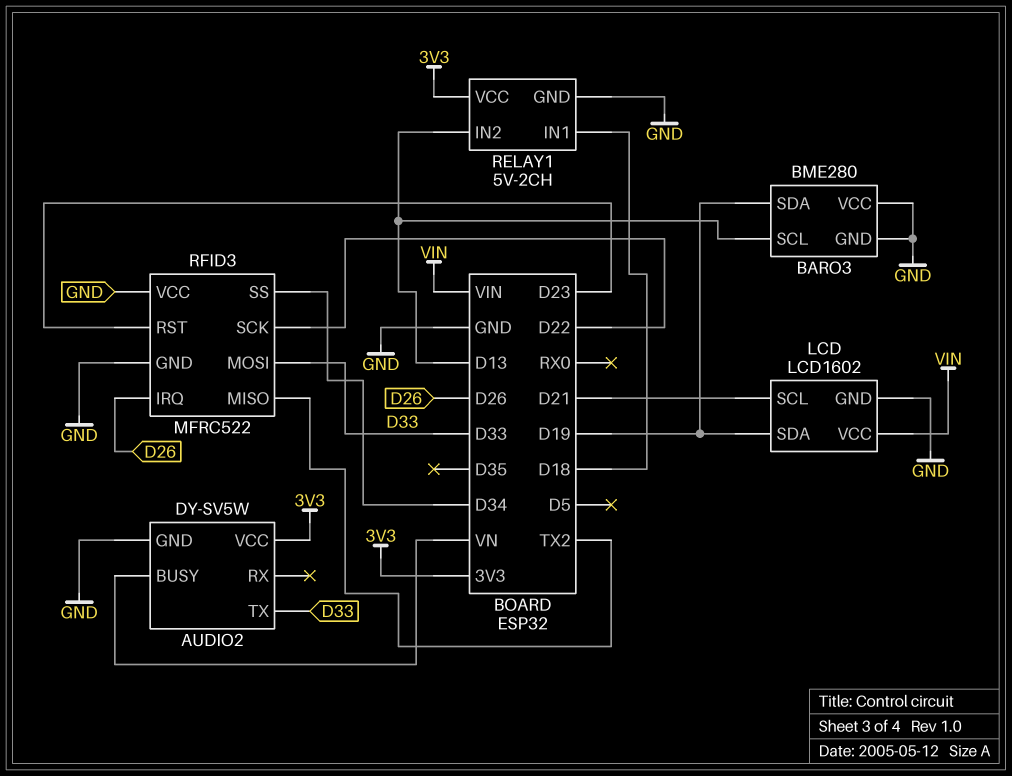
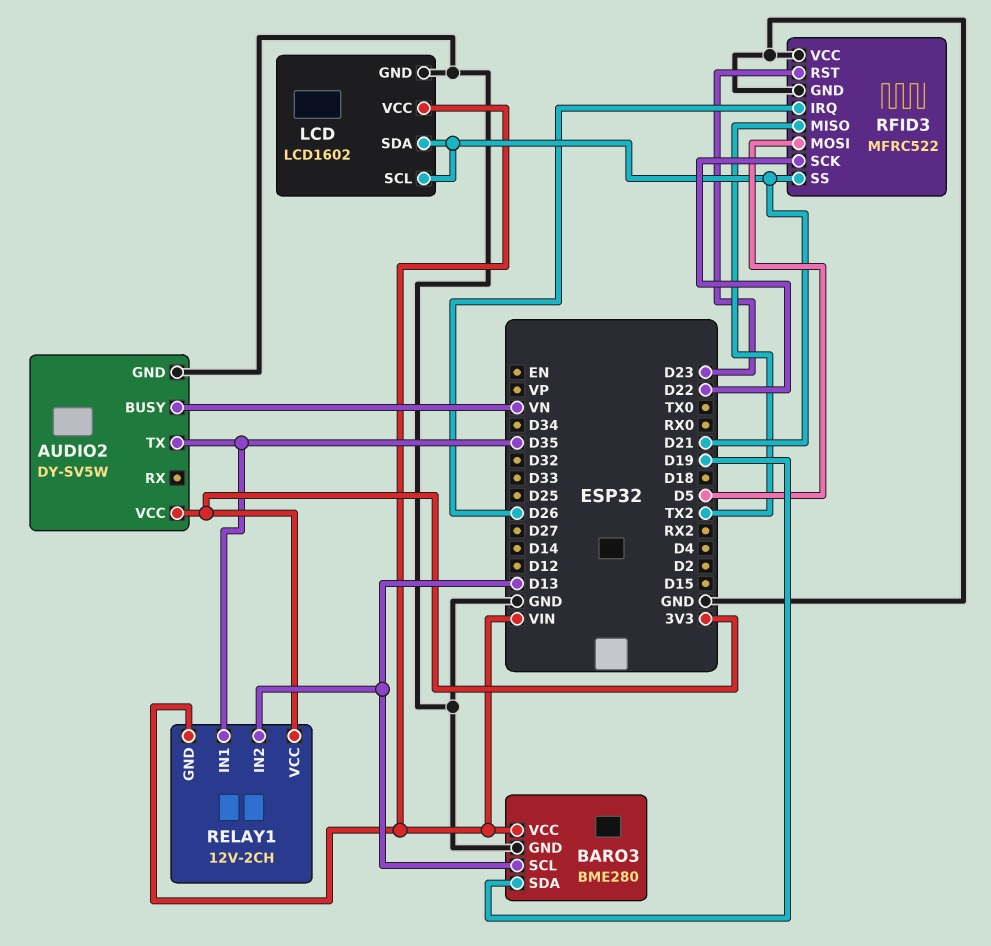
AUDIO2 pin TX: D33 -> D35
BARO3 pin VCC: GND -> VIN
LCD pin SDA: D19 -> D21
RELAY1: 5V-2CH -> 12V-2CH
RELAY1 pin GND: GND -> VIN
RELAY1 pin IN1: D18 -> D35
RFID3 pin MOSI: D33 -> D5
RFID3 pin SS: D34 -> D21

